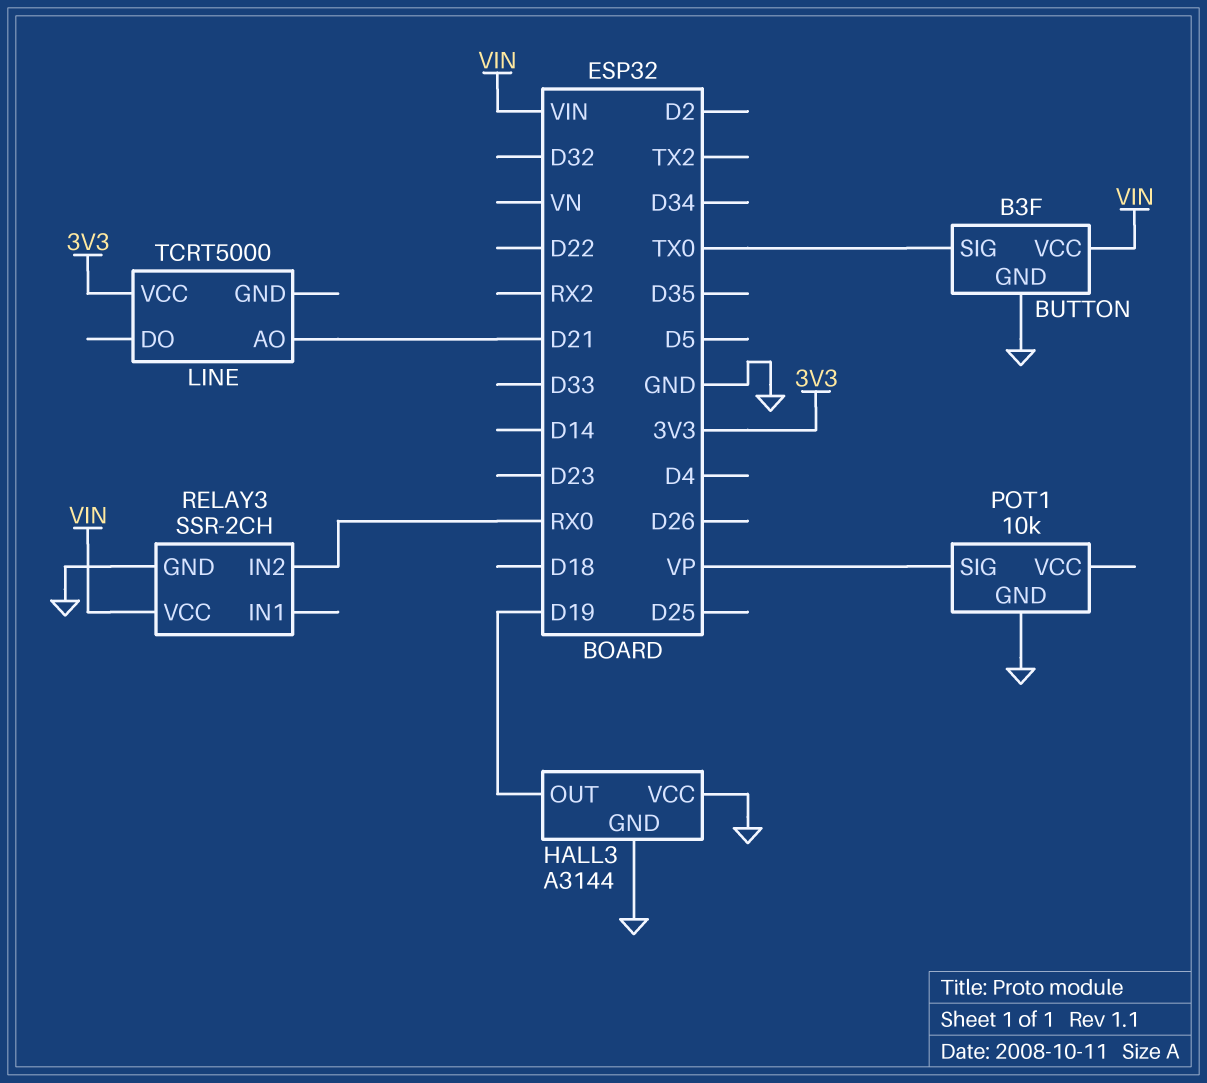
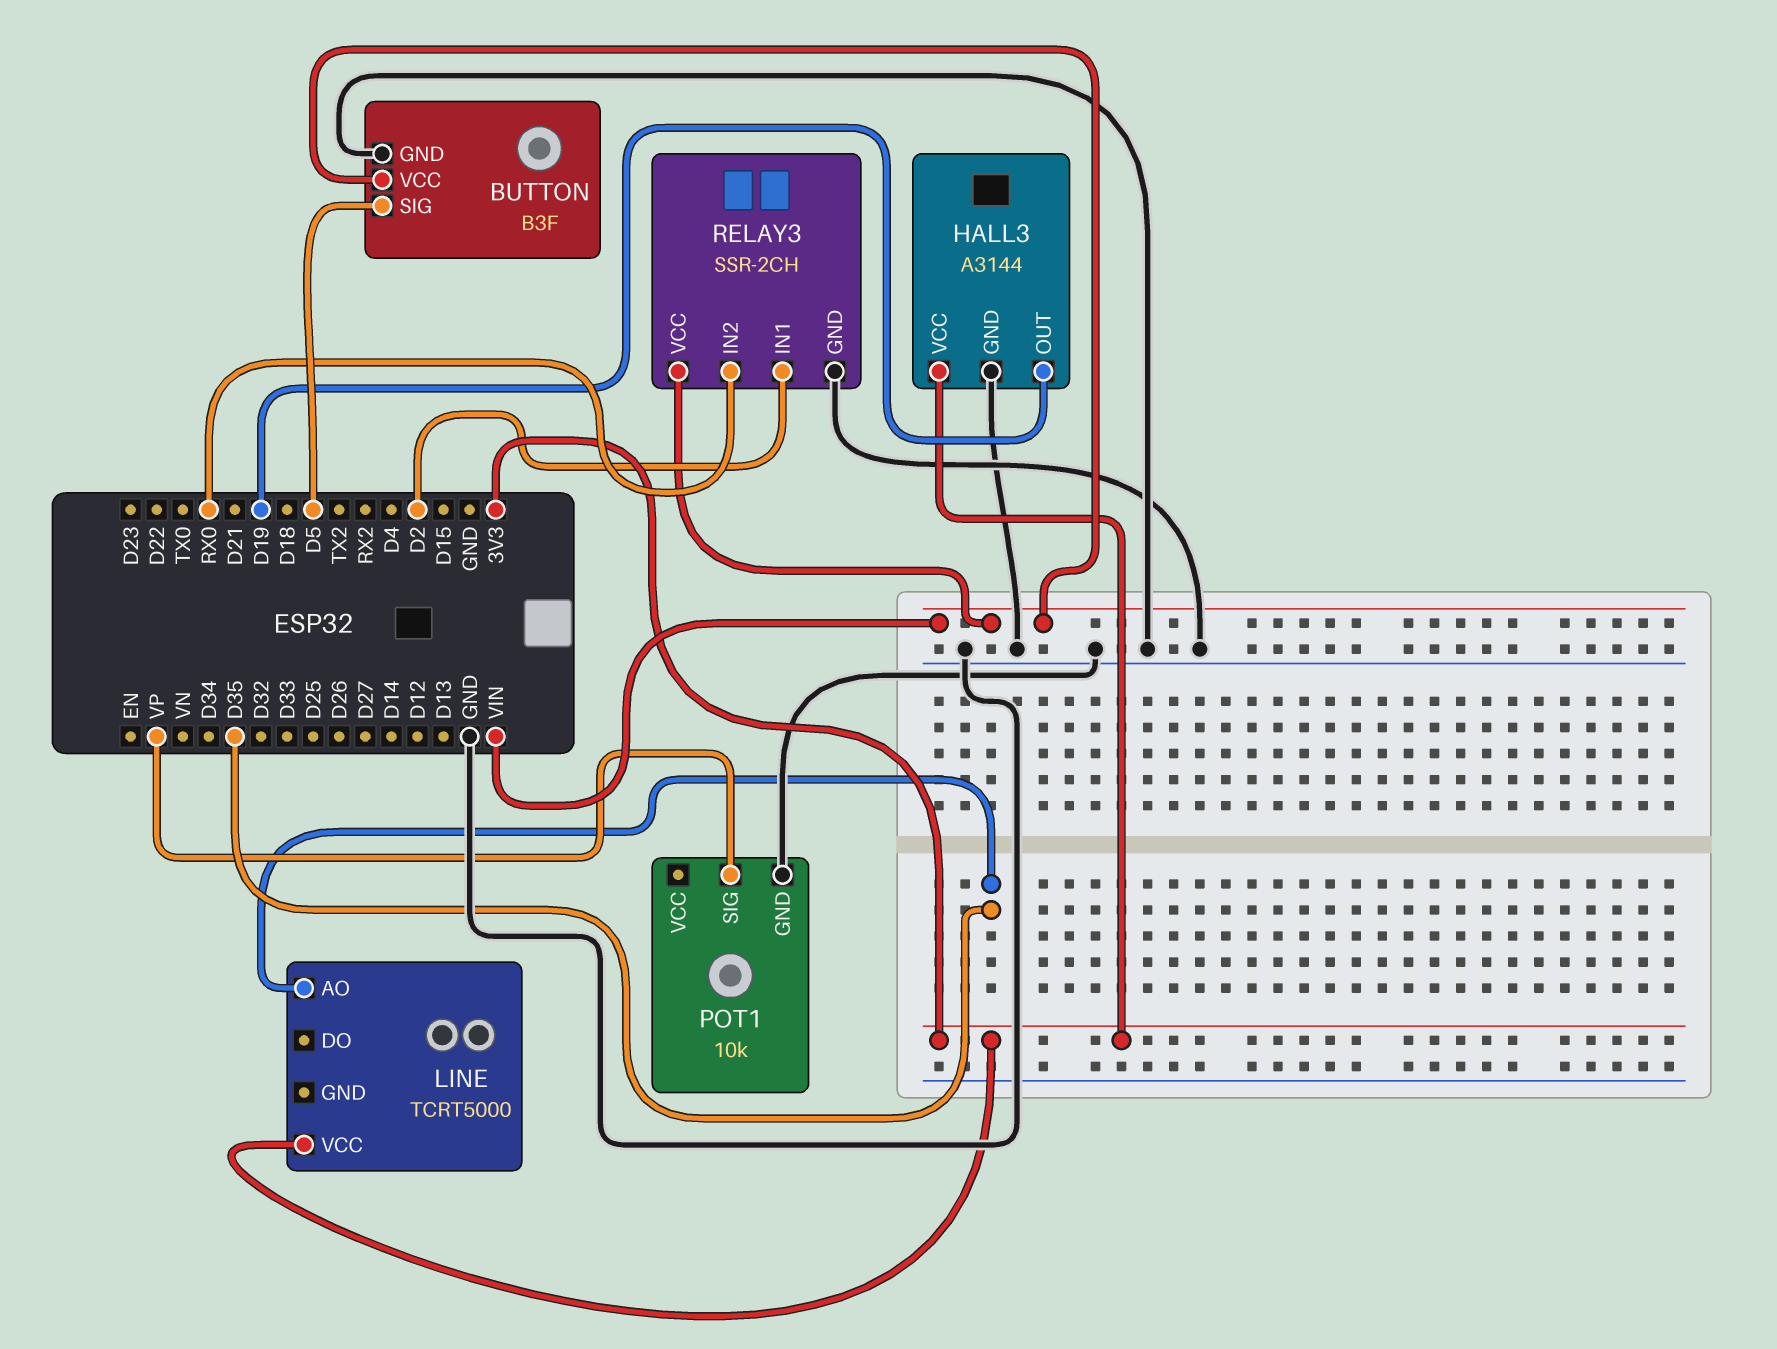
BUTTON pin SIG: TX0 -> D5
HALL3 pin VCC: GND -> 3V3
LINE pin AO: D21 -> D35
RELAY3 pin IN1: none -> D2

